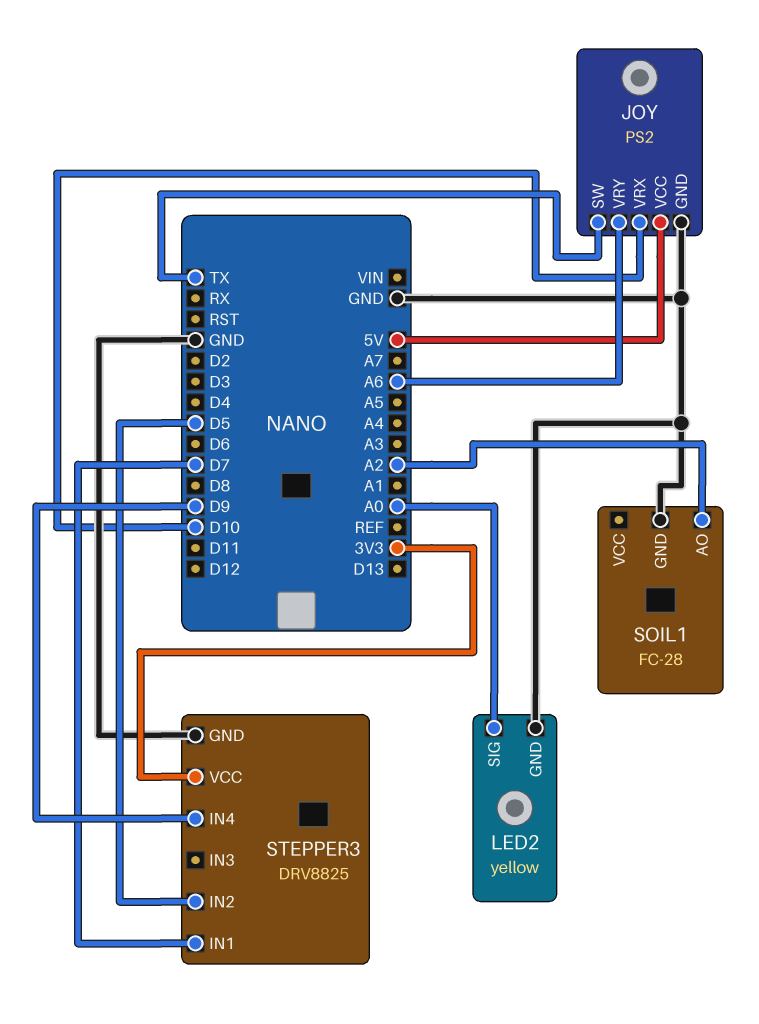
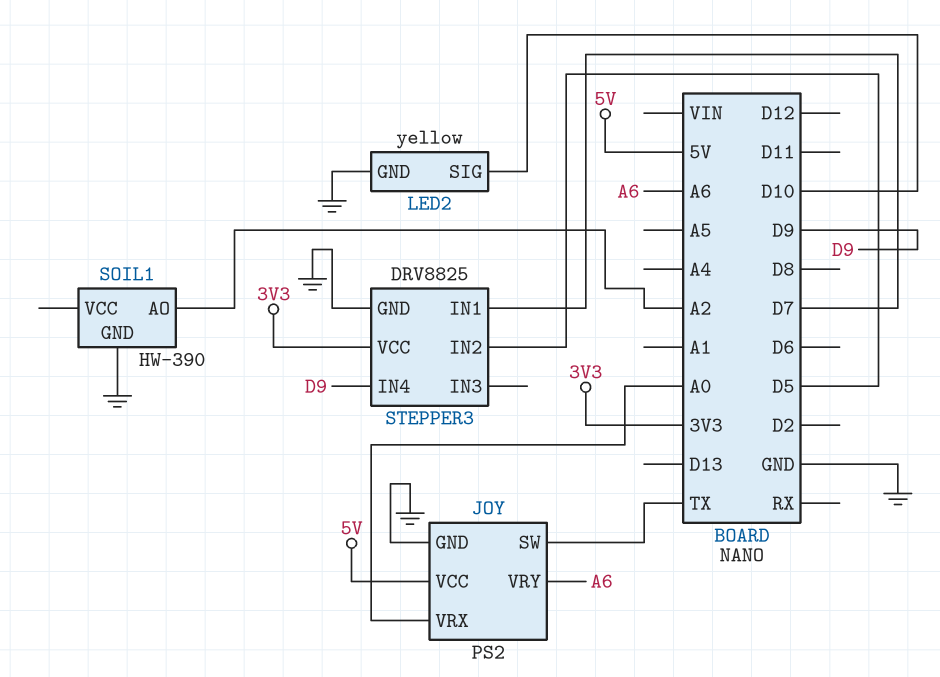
JOY pin VRX: D10 -> A0
LED2 pin SIG: A0 -> D10
SOIL1: FC-28 -> HW-390

